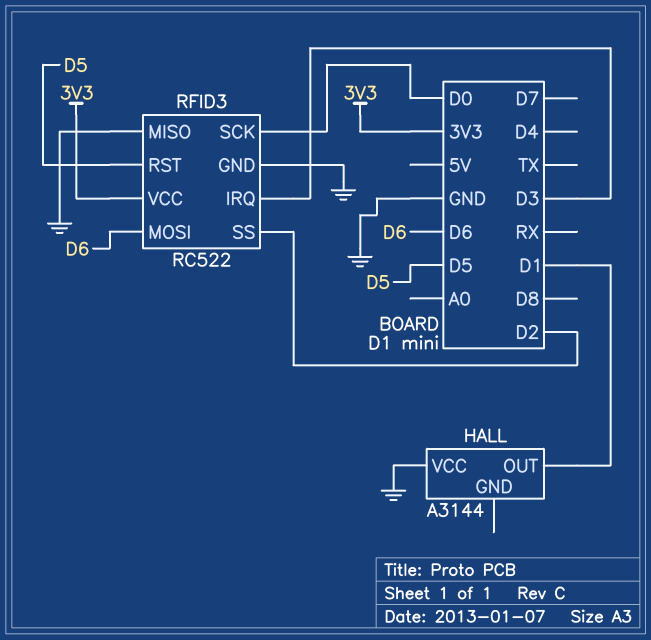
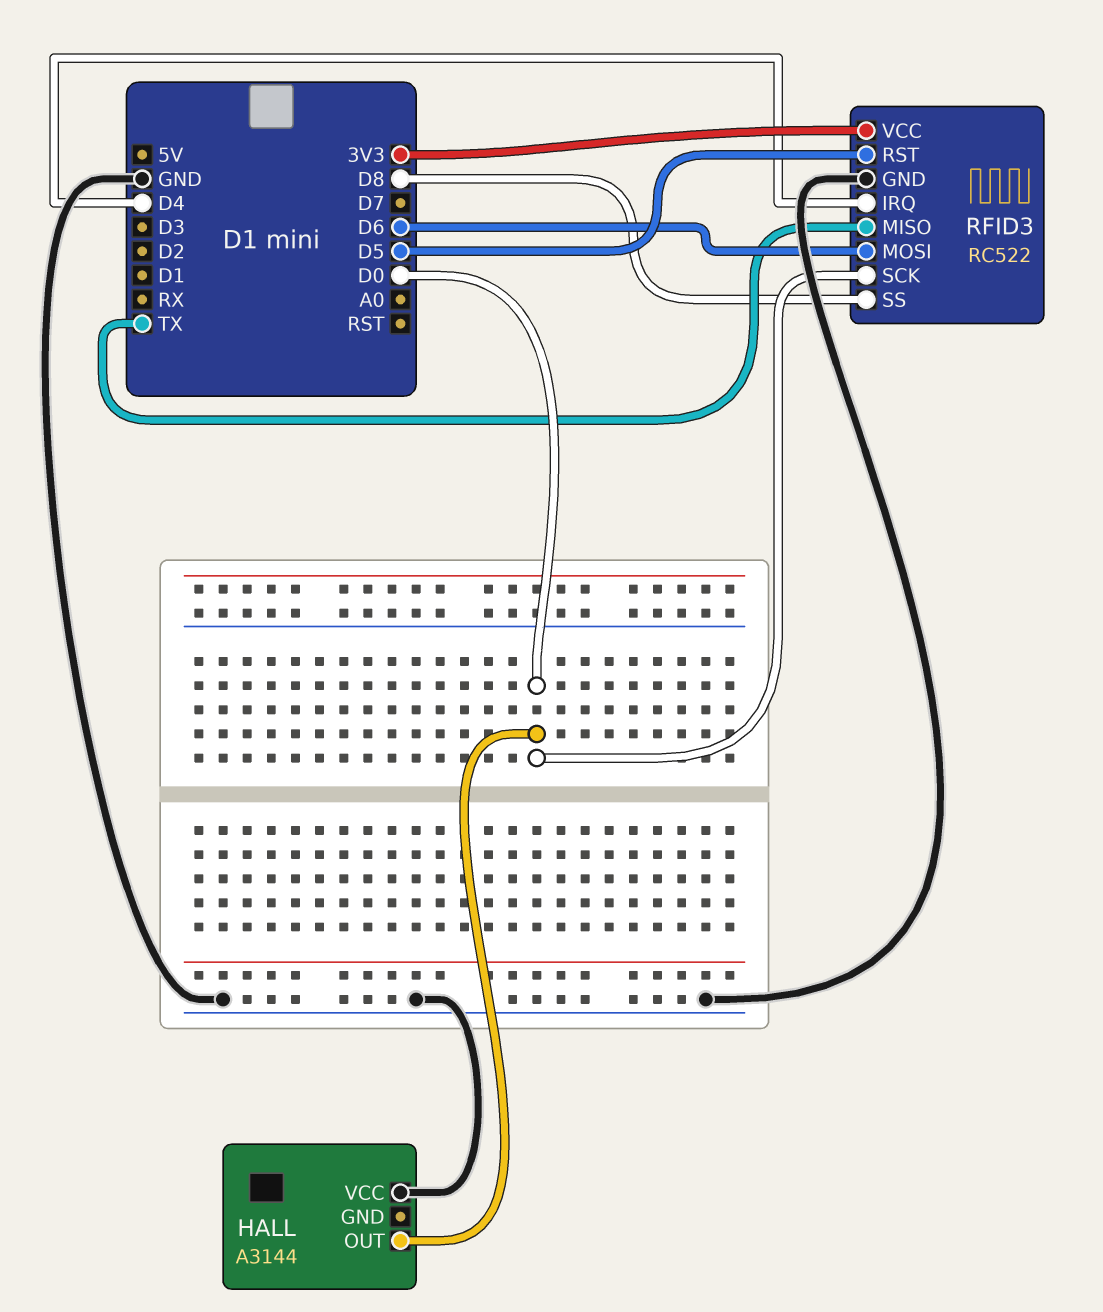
HALL pin OUT: D1 -> D0
RFID3 pin IRQ: D3 -> D4
RFID3 pin MISO: GND -> TX
RFID3 pin SS: D2 -> D8

